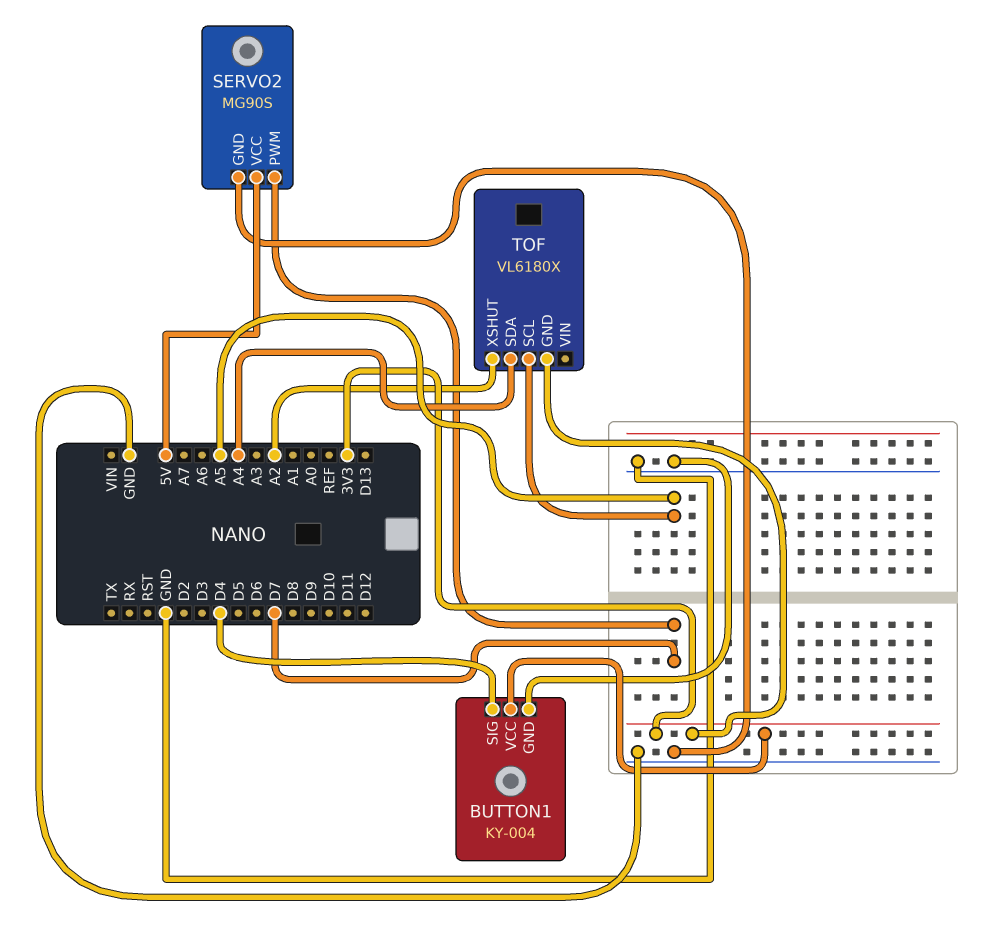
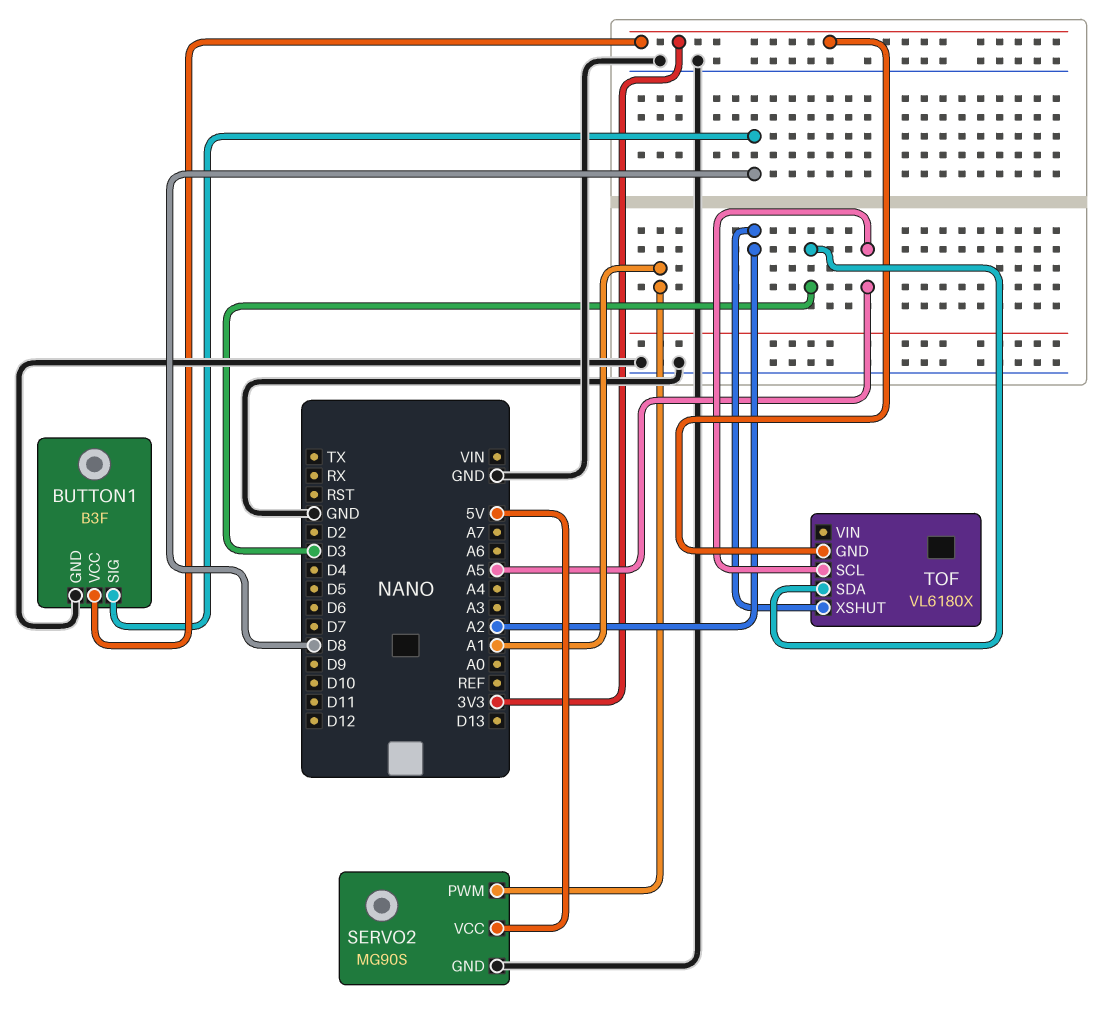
BUTTON1: KY-004 -> B3F
BUTTON1 pin SIG: D4 -> D8
SERVO2 pin PWM: D7 -> A1
TOF pin SDA: A4 -> D3

